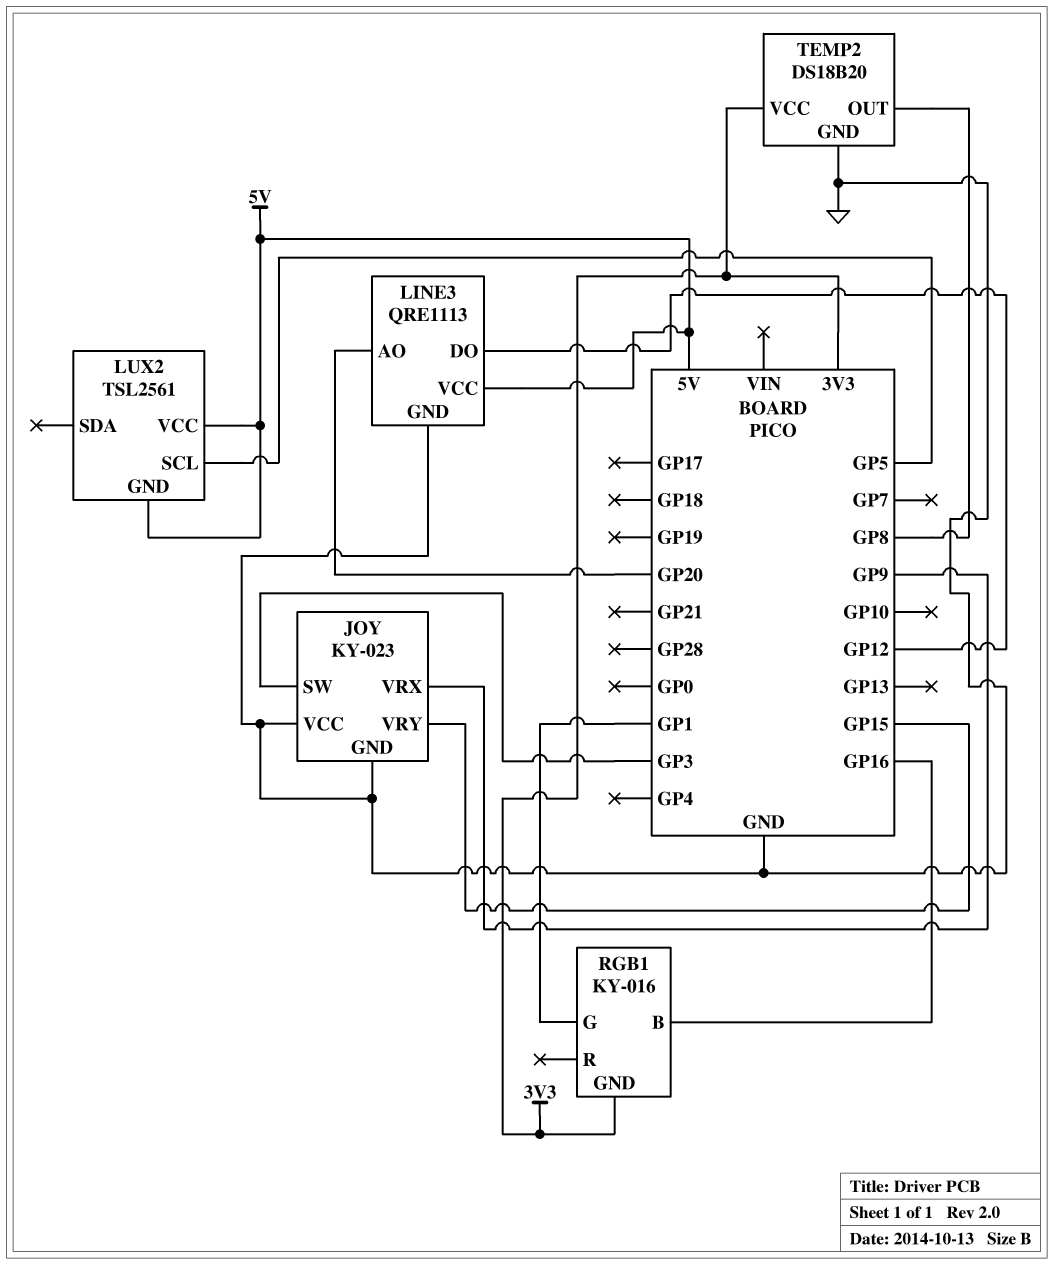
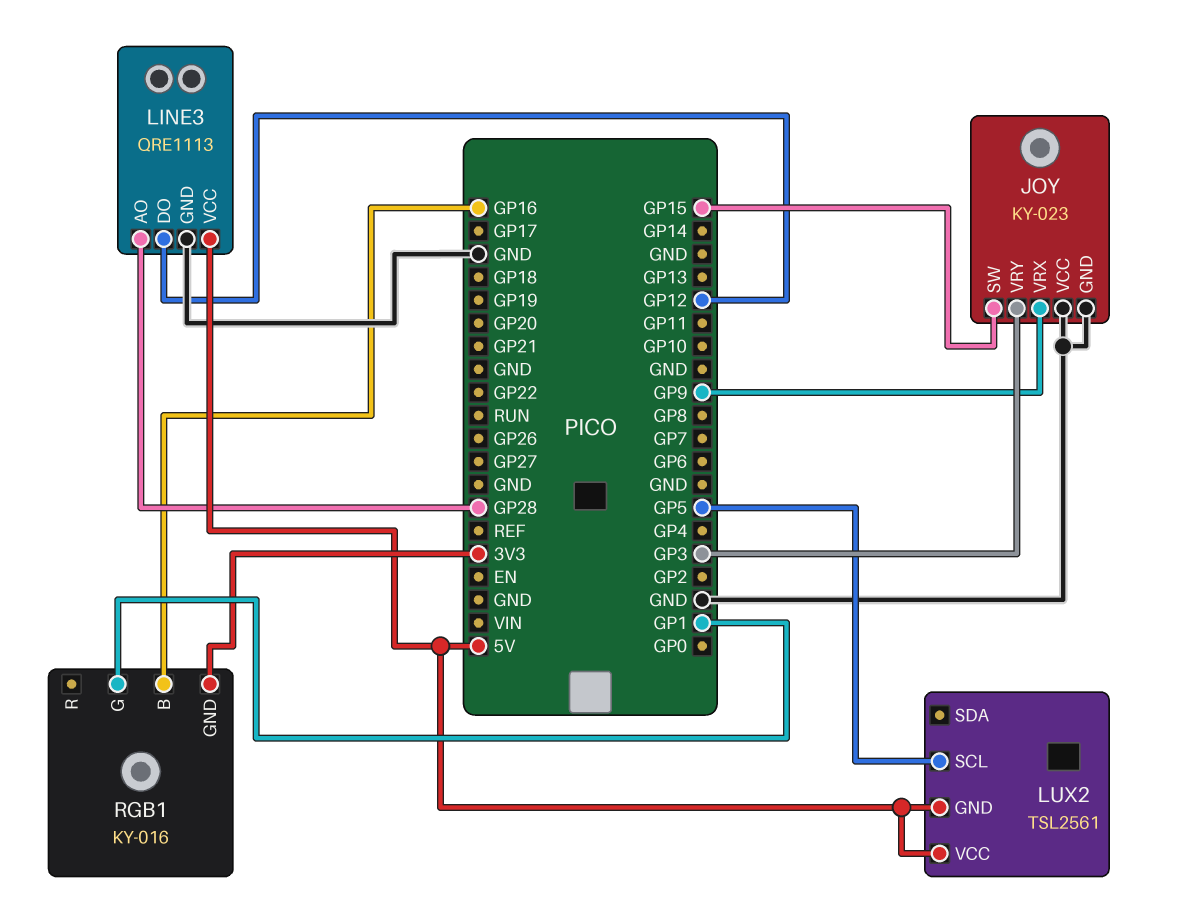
JOY pin SW: GP3 -> GP15
JOY pin VRY: GP15 -> GP3
LINE3 pin AO: GP20 -> GP28
TEMP2: DS18B20 -> none
TEMP2 pin GND: GND -> none
TEMP2 pin OUT: GP8 -> none
TEMP2 pin VCC: 3V3 -> none

